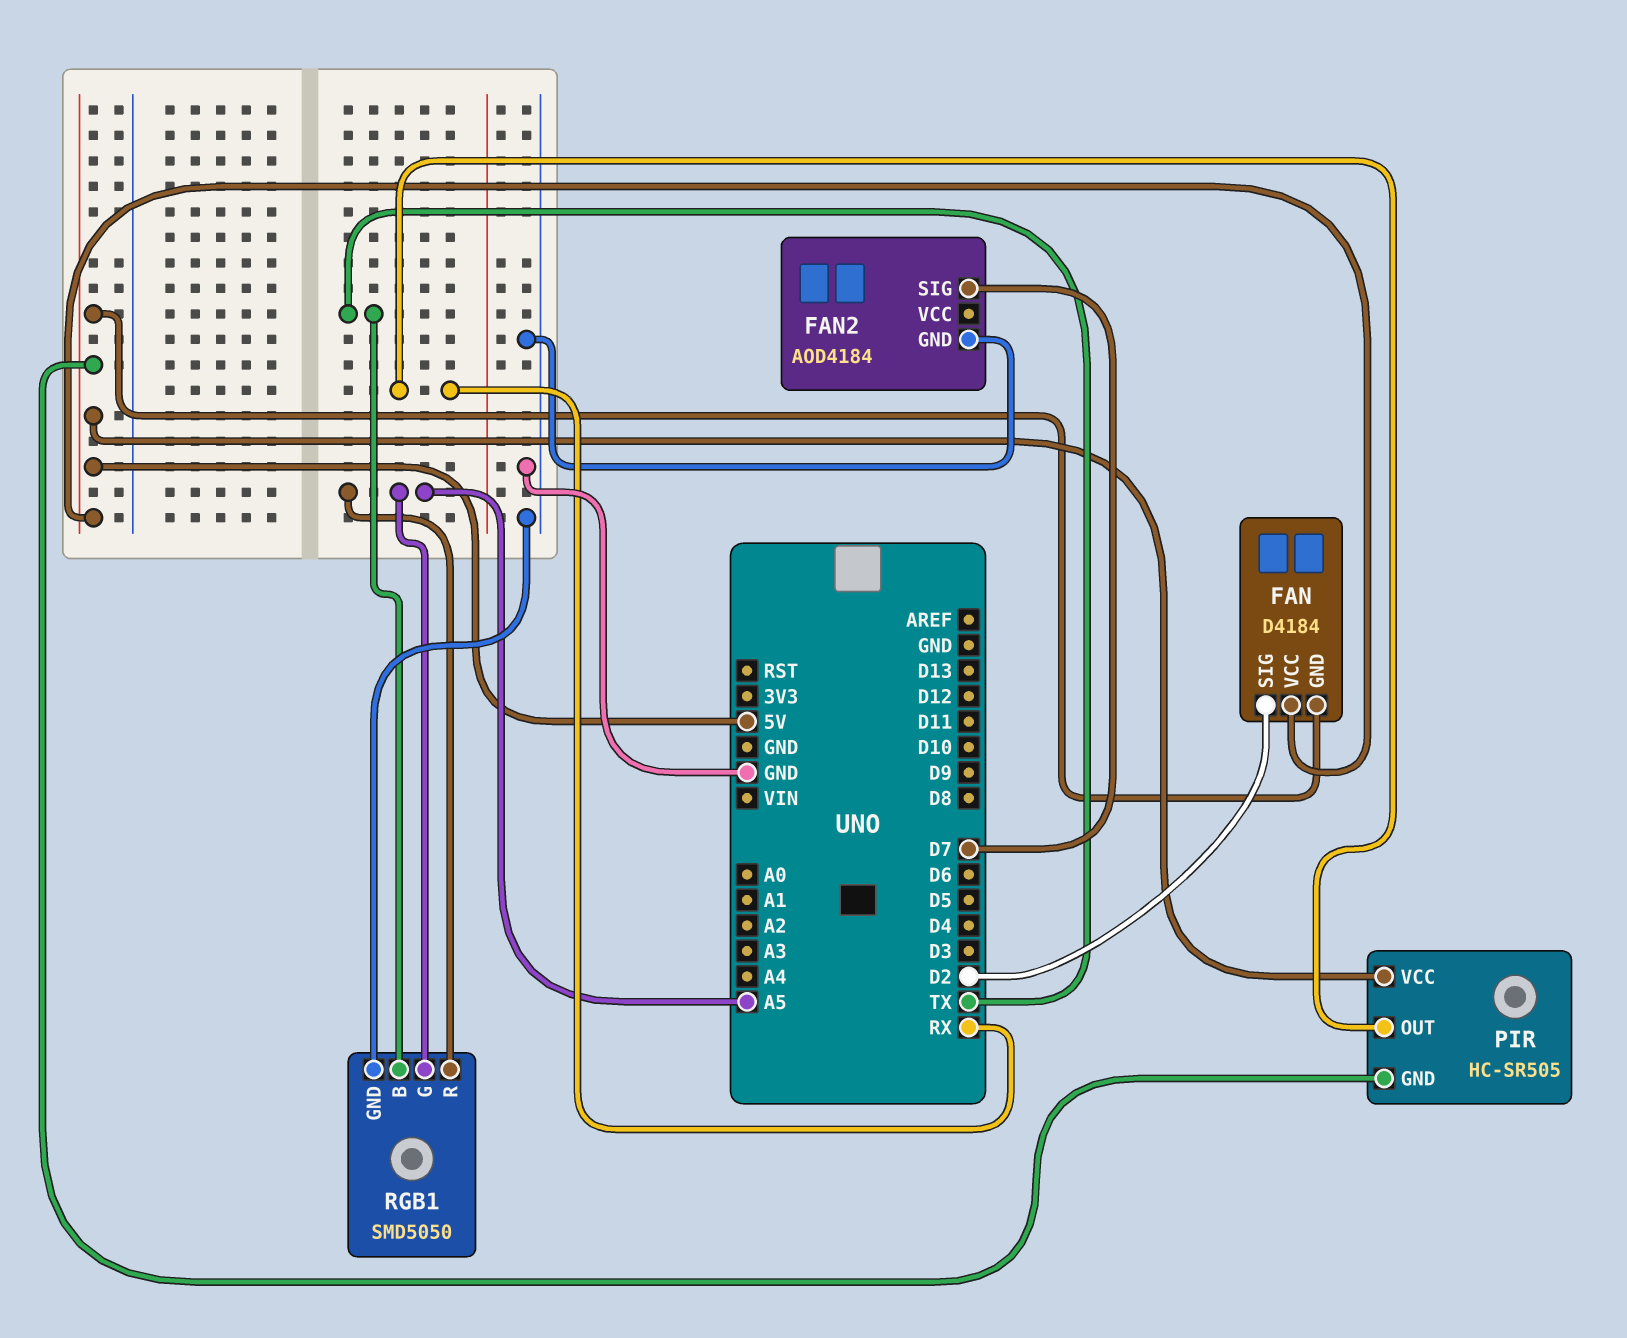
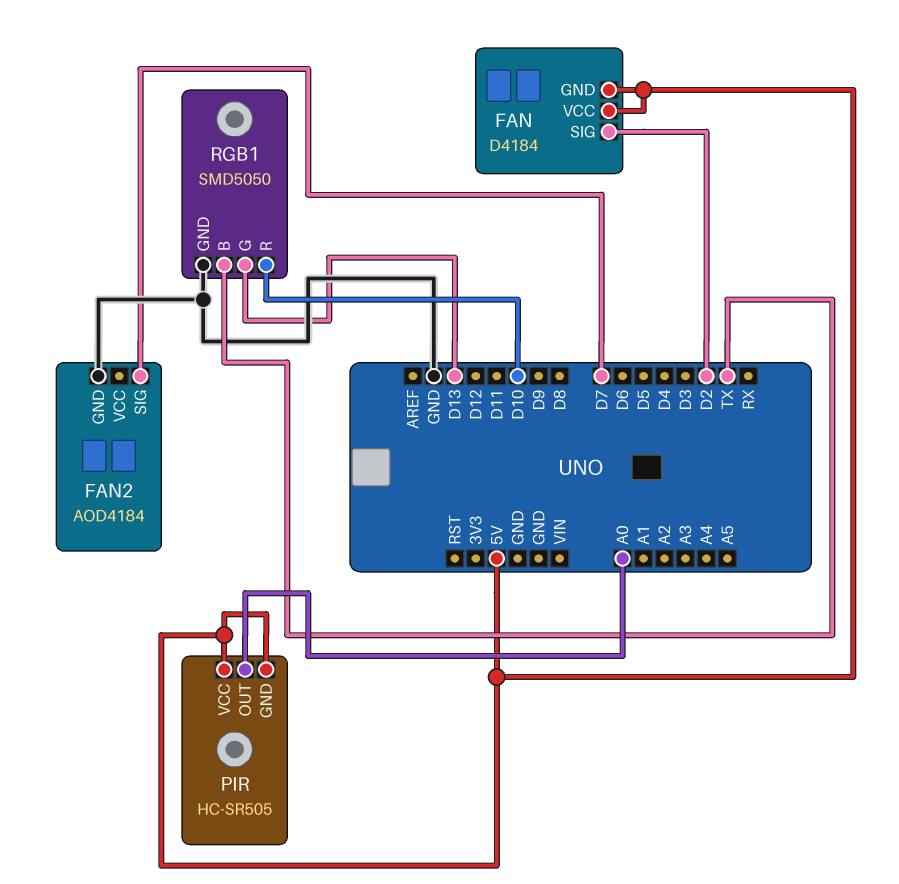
PIR pin OUT: RX -> A0
RGB1 pin G: A5 -> D13
RGB1 pin R: A5 -> D10

